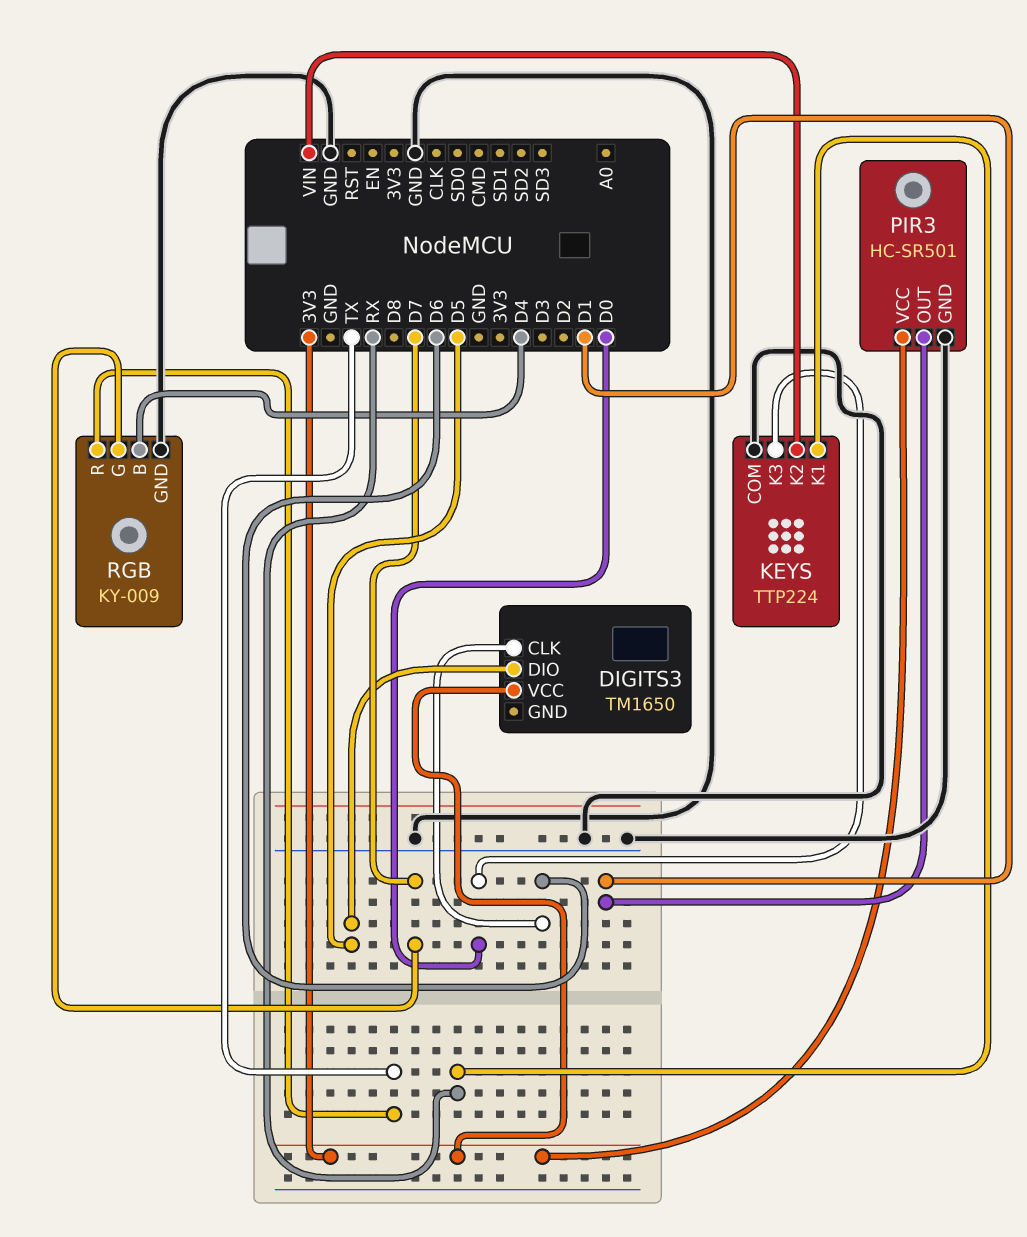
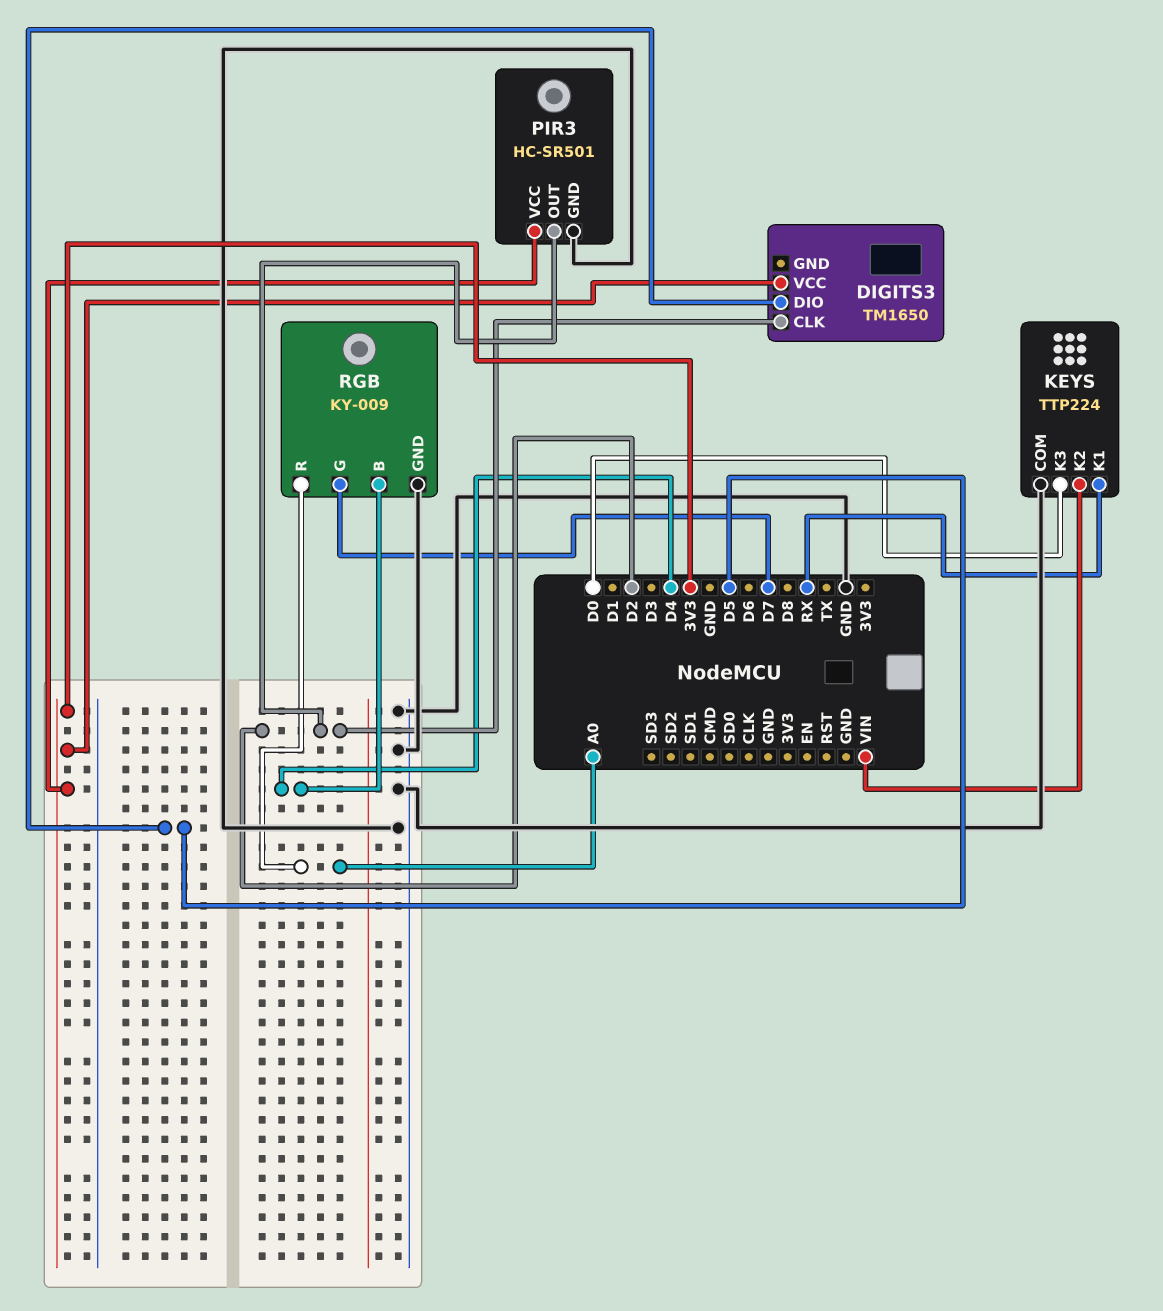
DIGITS3 pin CLK: D6 -> D2
PIR3 pin OUT: D1 -> D2
RGB pin R: TX -> A0

